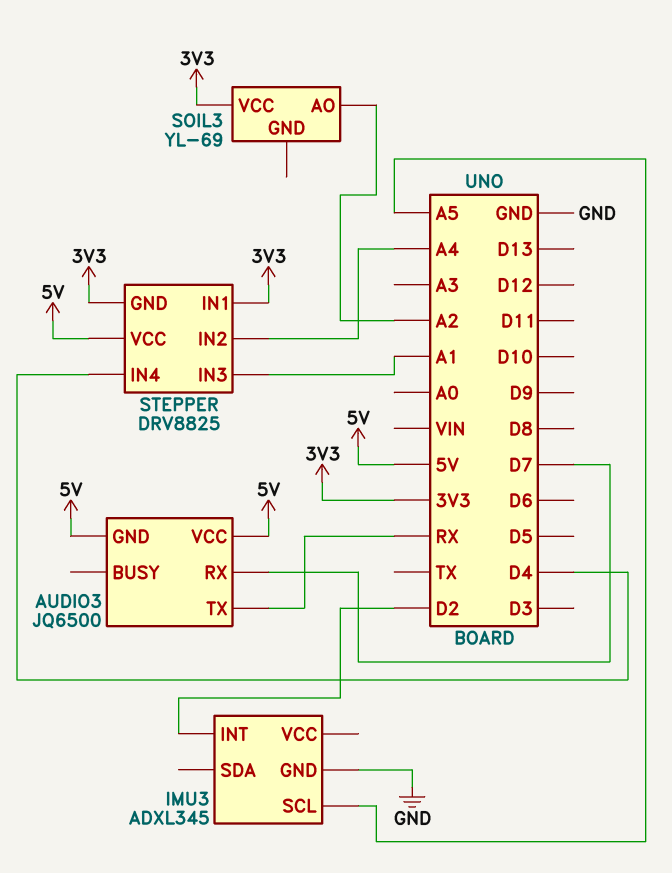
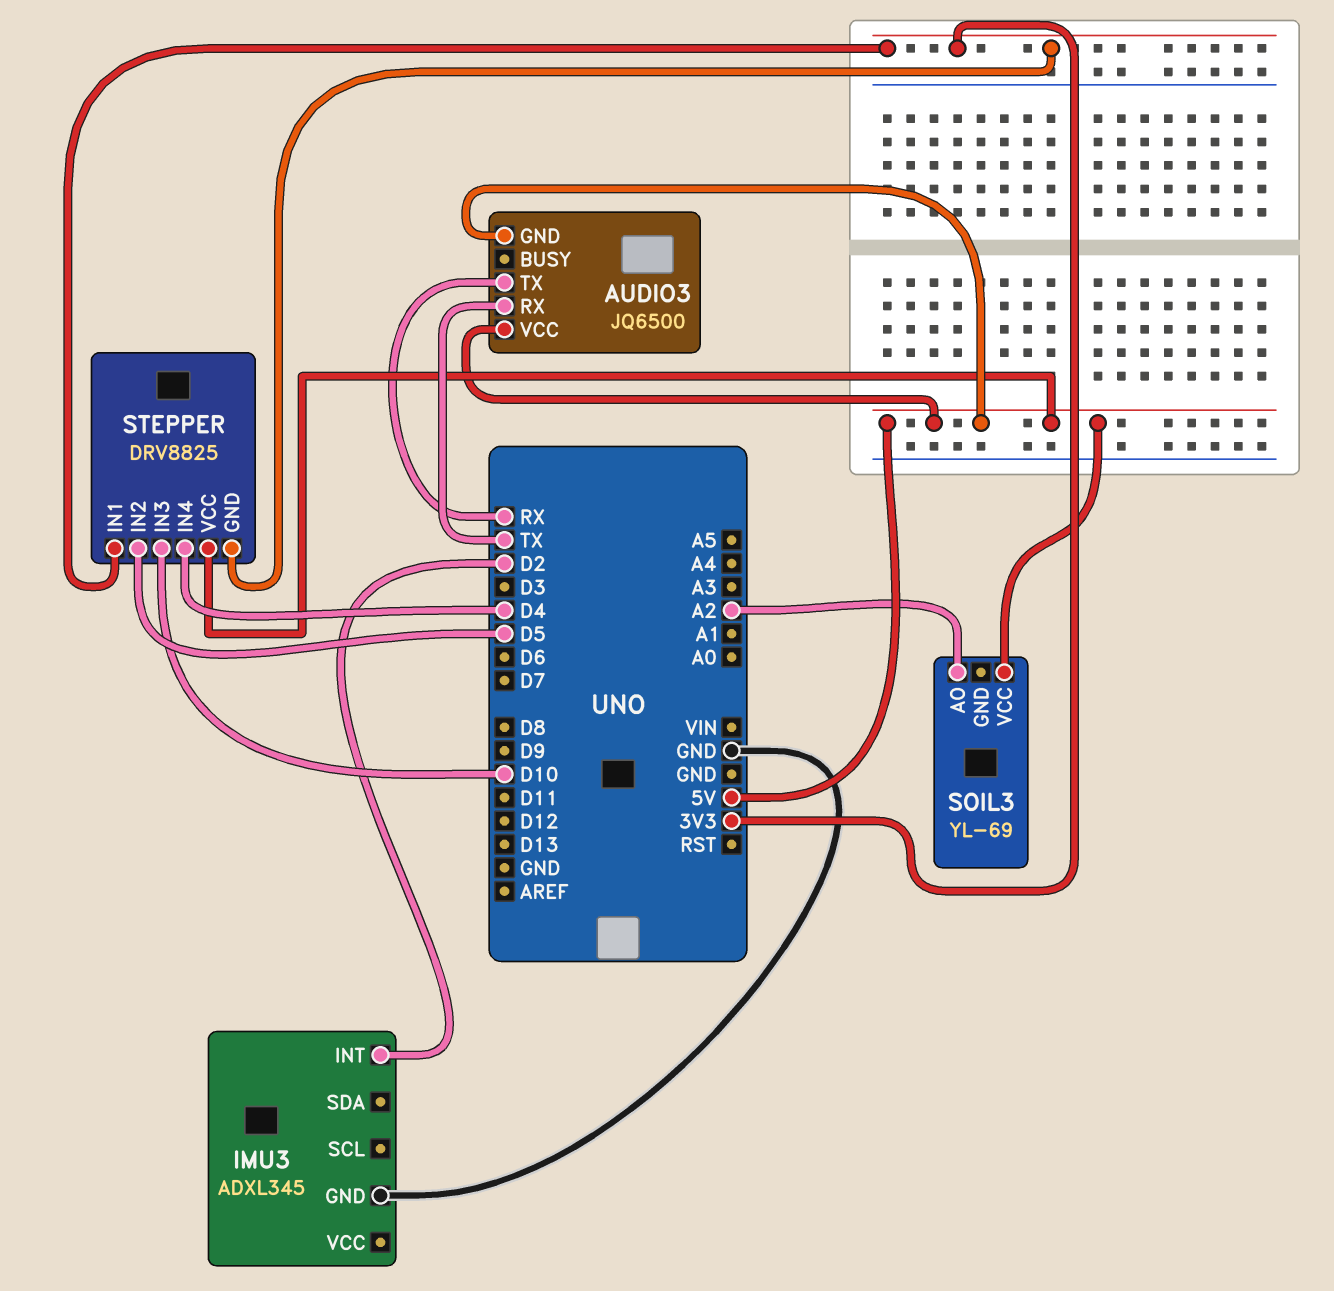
AUDIO3 pin RX: D7 -> TX
IMU3 pin SCL: A5 -> none
SOIL3 pin VCC: 3V3 -> 5V
STEPPER pin IN2: A4 -> D5
STEPPER pin IN3: A1 -> D10

